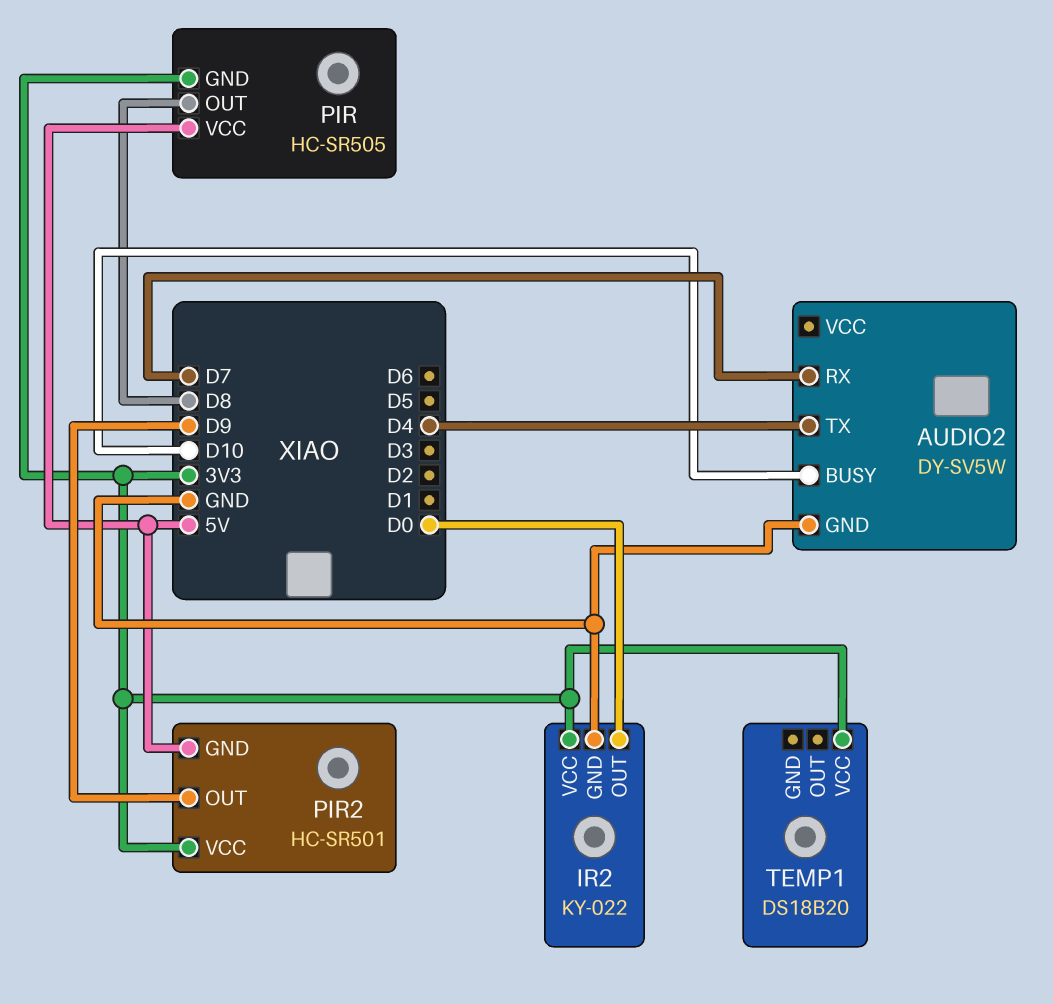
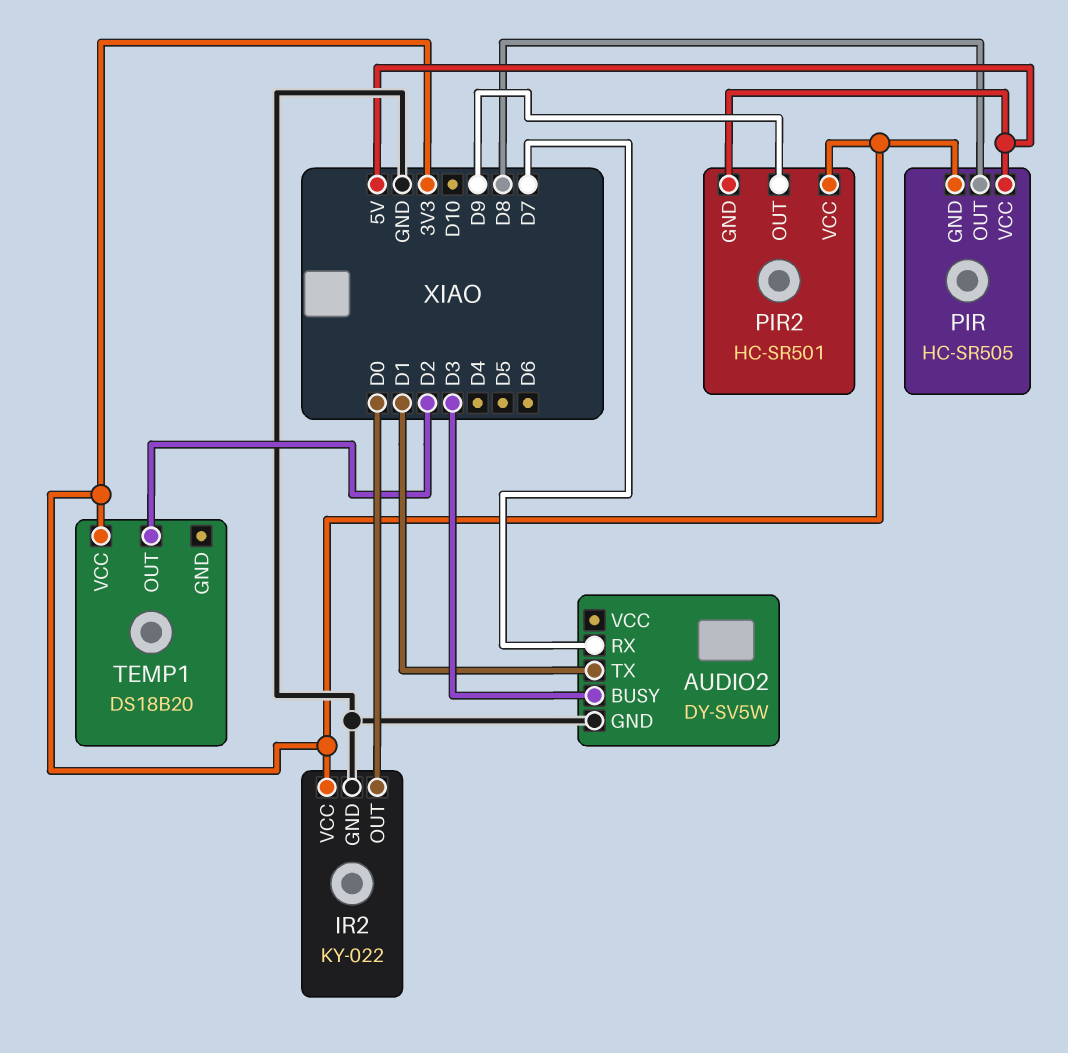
AUDIO2 pin BUSY: D10 -> D3
AUDIO2 pin TX: D4 -> D1
TEMP1 pin OUT: none -> D2

